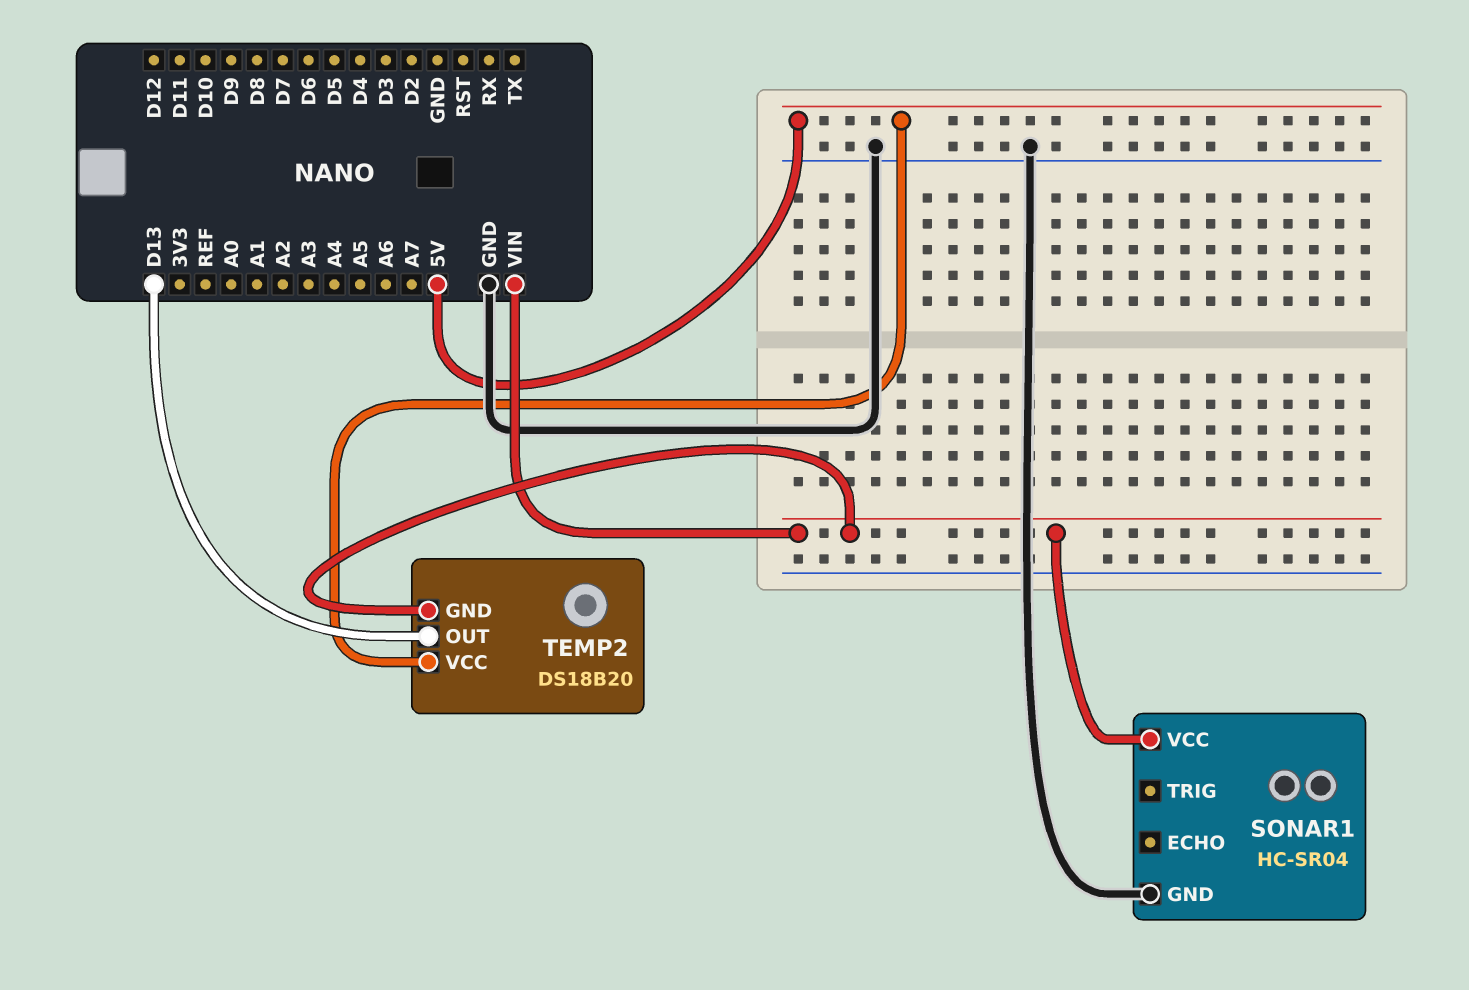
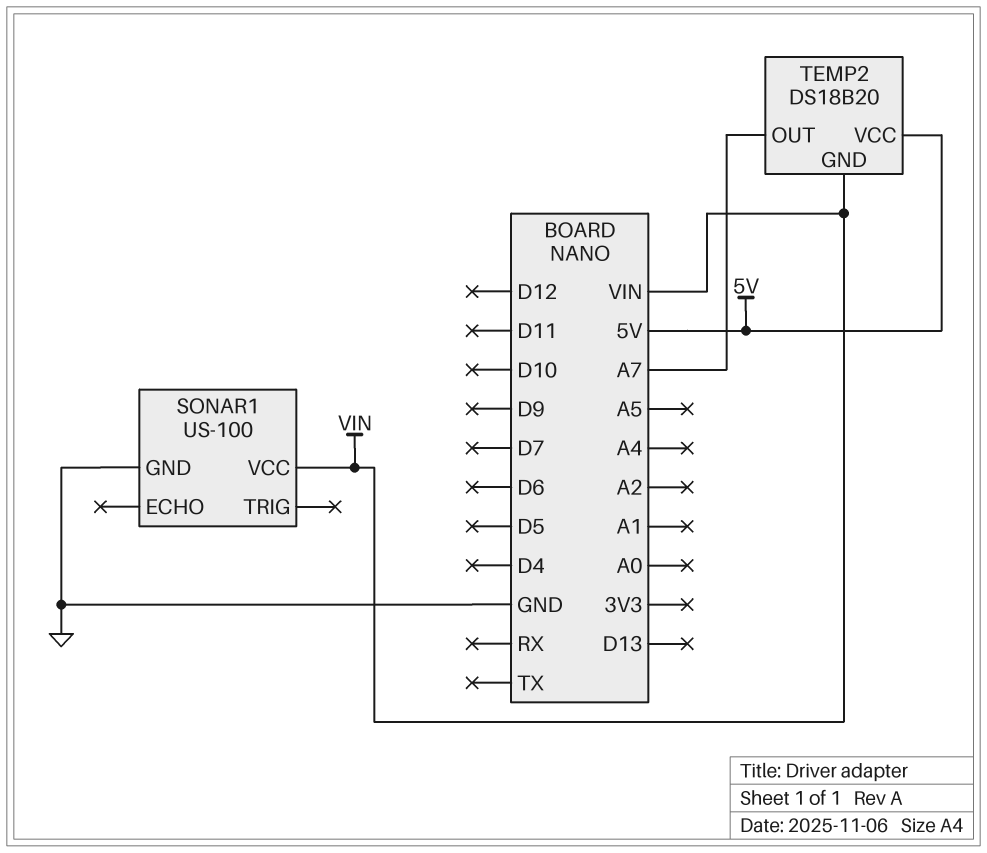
SONAR1: HC-SR04 -> US-100
TEMP2 pin OUT: D13 -> A7

